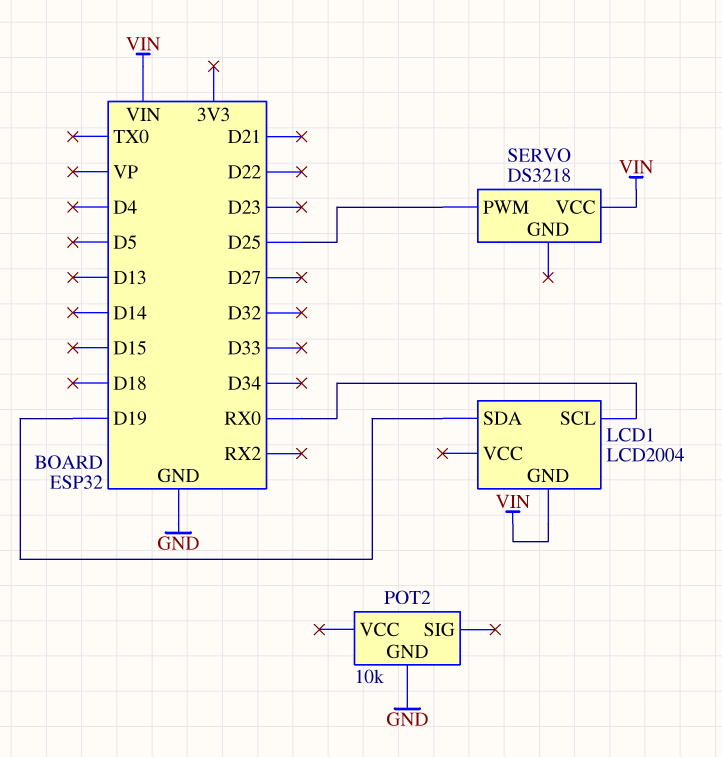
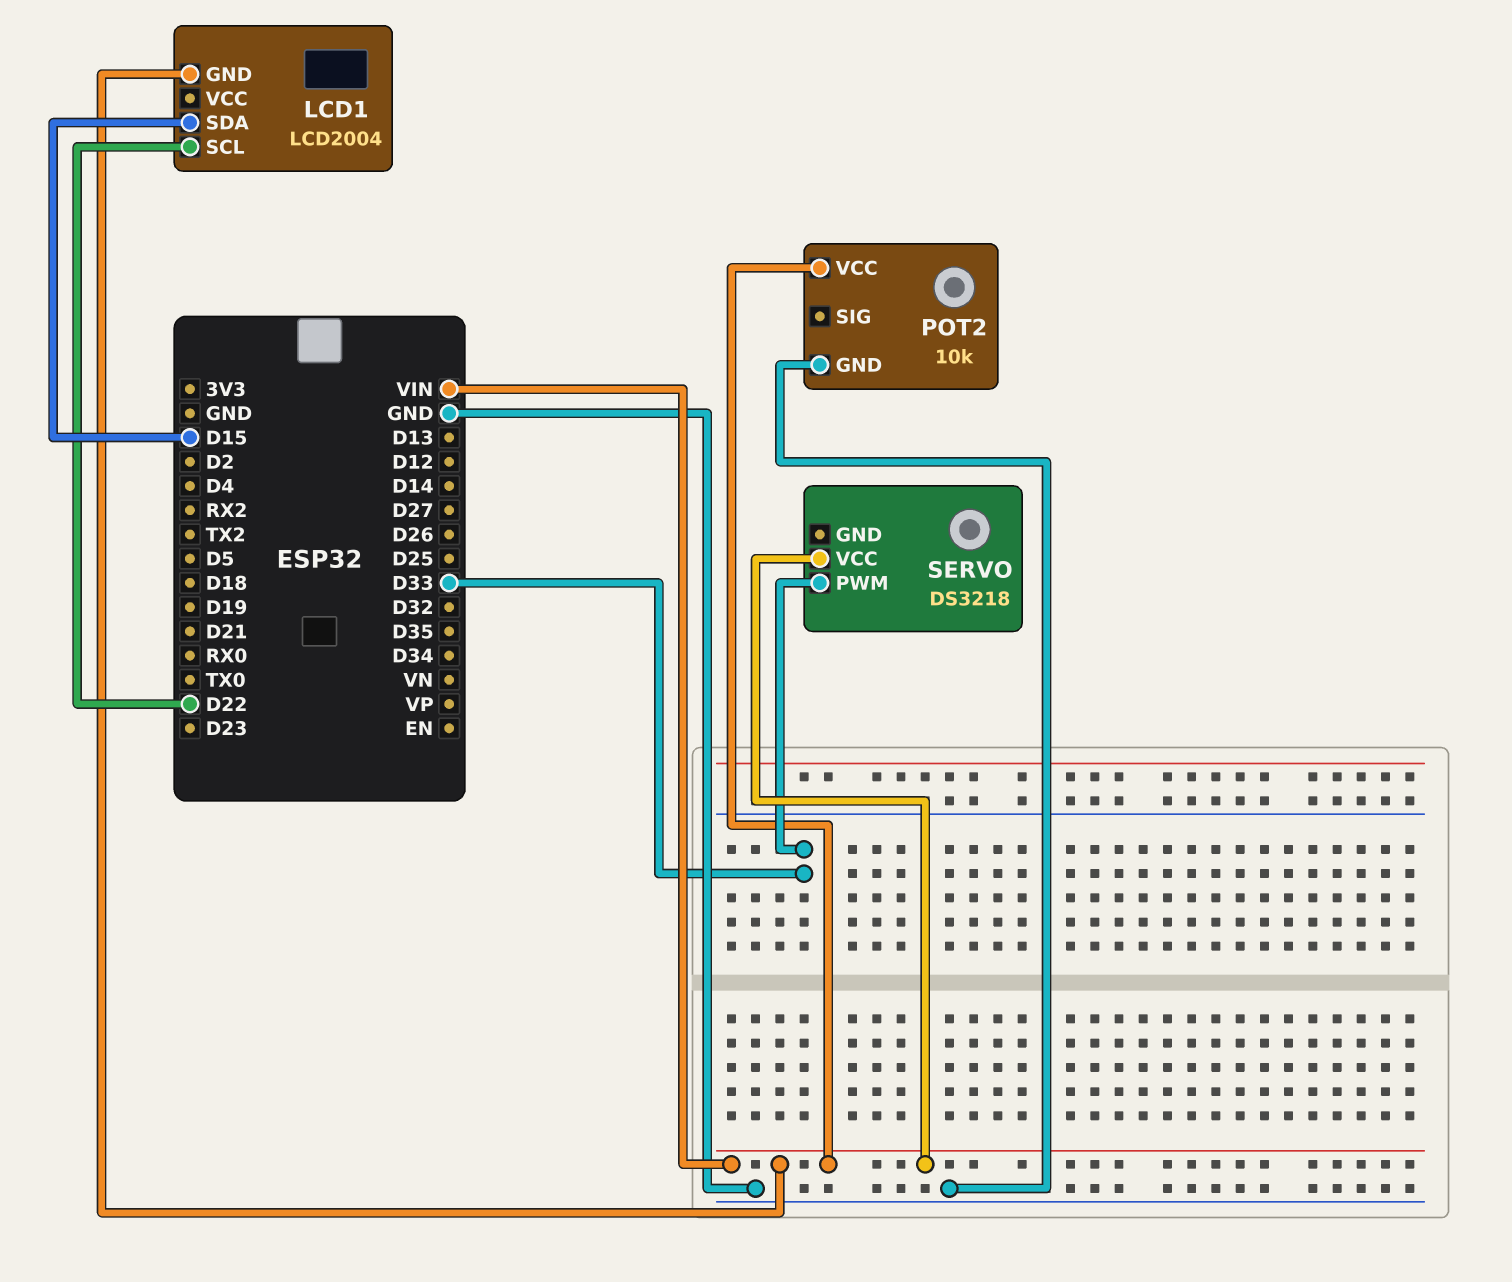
LCD1 pin SCL: RX0 -> D22
LCD1 pin SDA: D19 -> D15
POT2 pin VCC: none -> VIN
SERVO pin PWM: D25 -> D33

